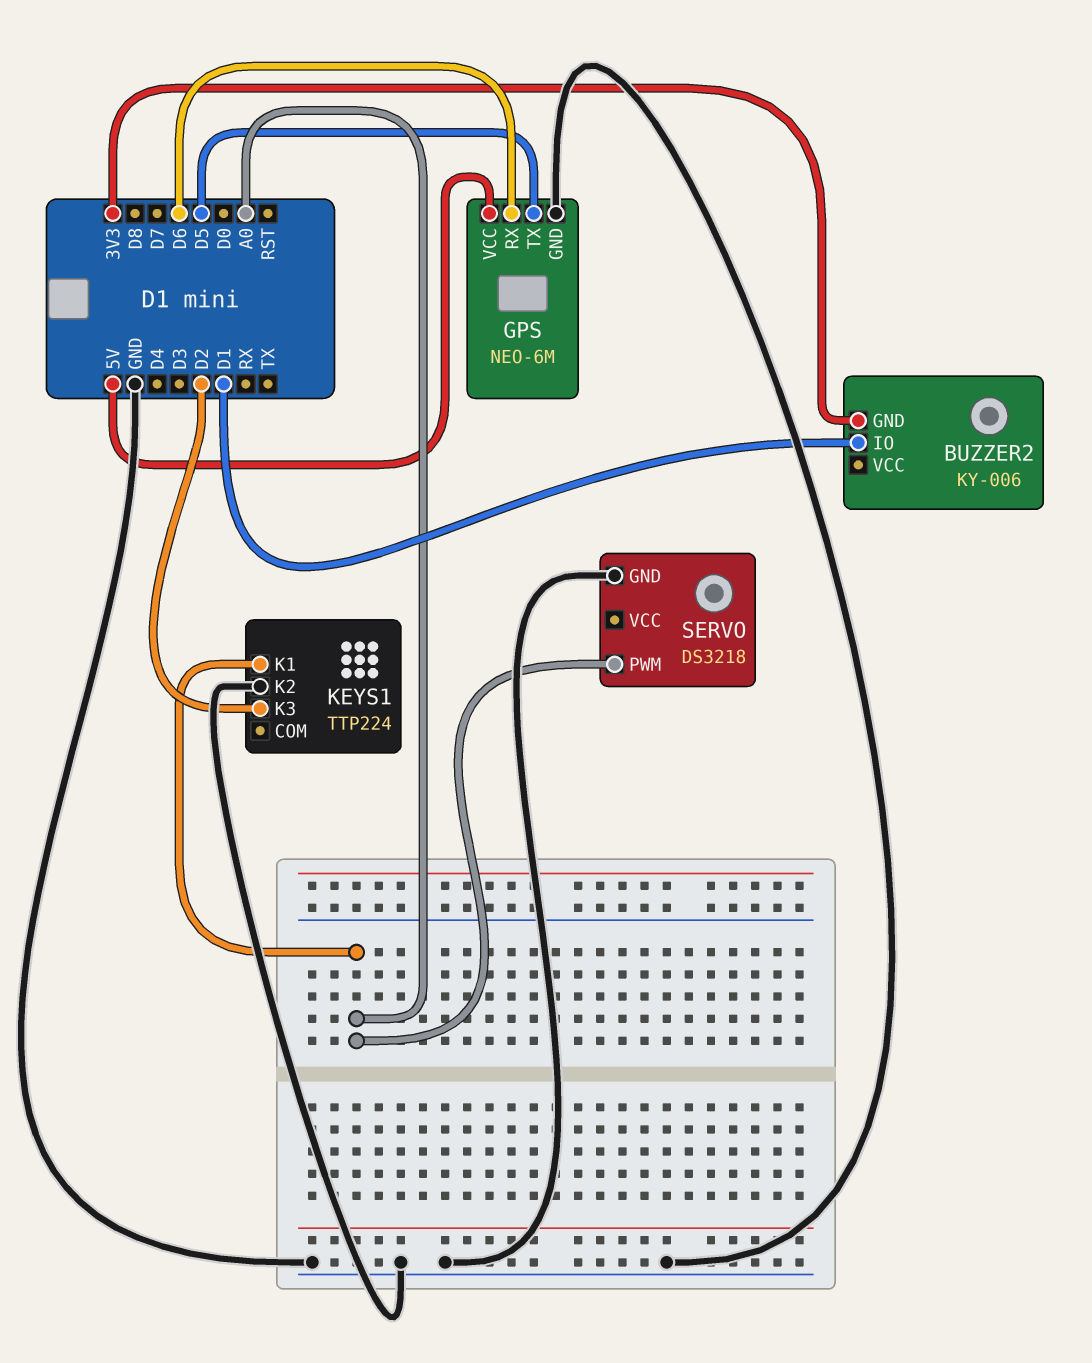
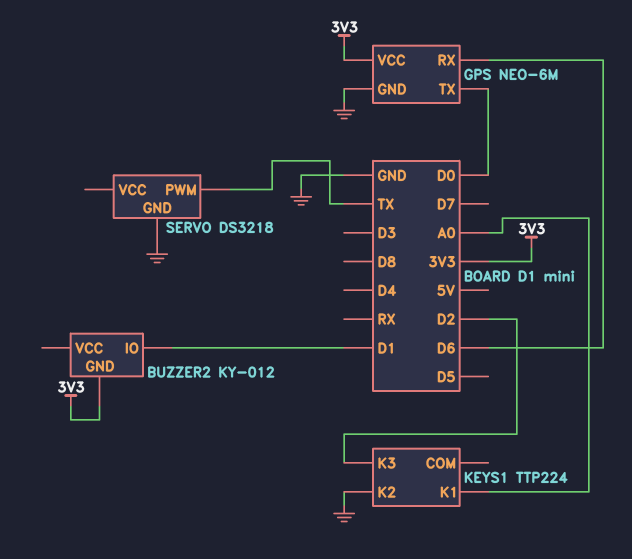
BUZZER2: KY-006 -> KY-012
GPS pin TX: D5 -> D0
GPS pin VCC: 5V -> 3V3
SERVO pin PWM: A0 -> TX

